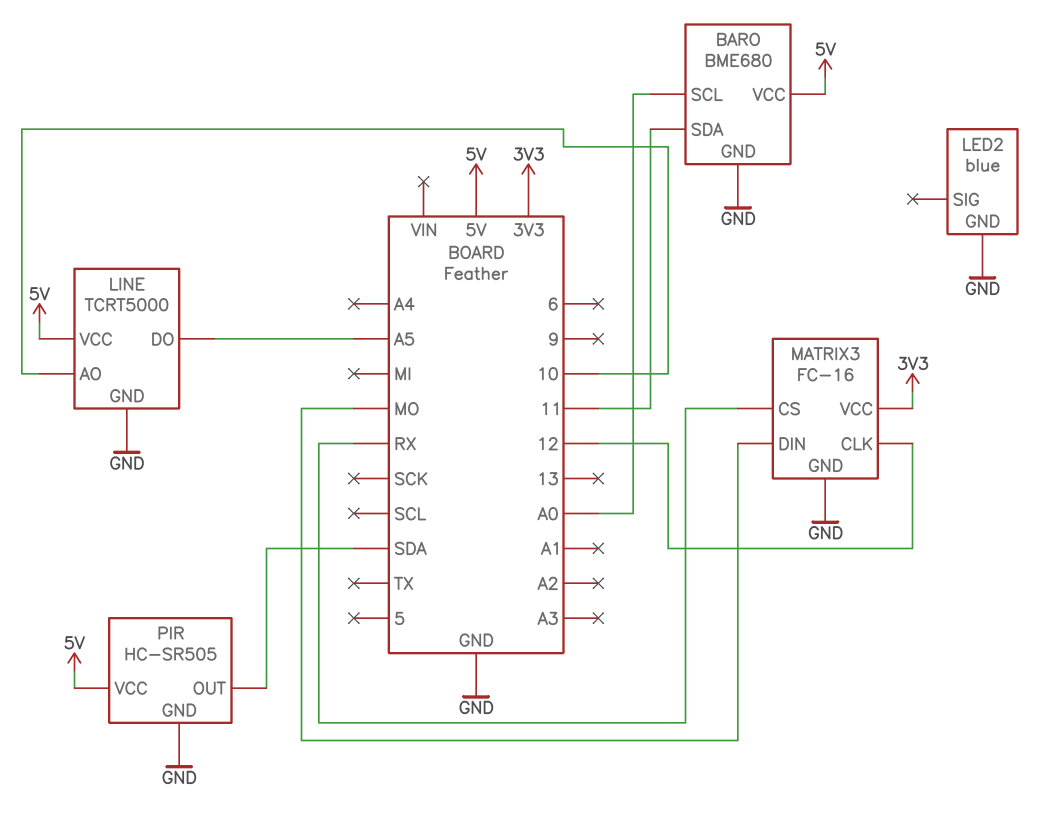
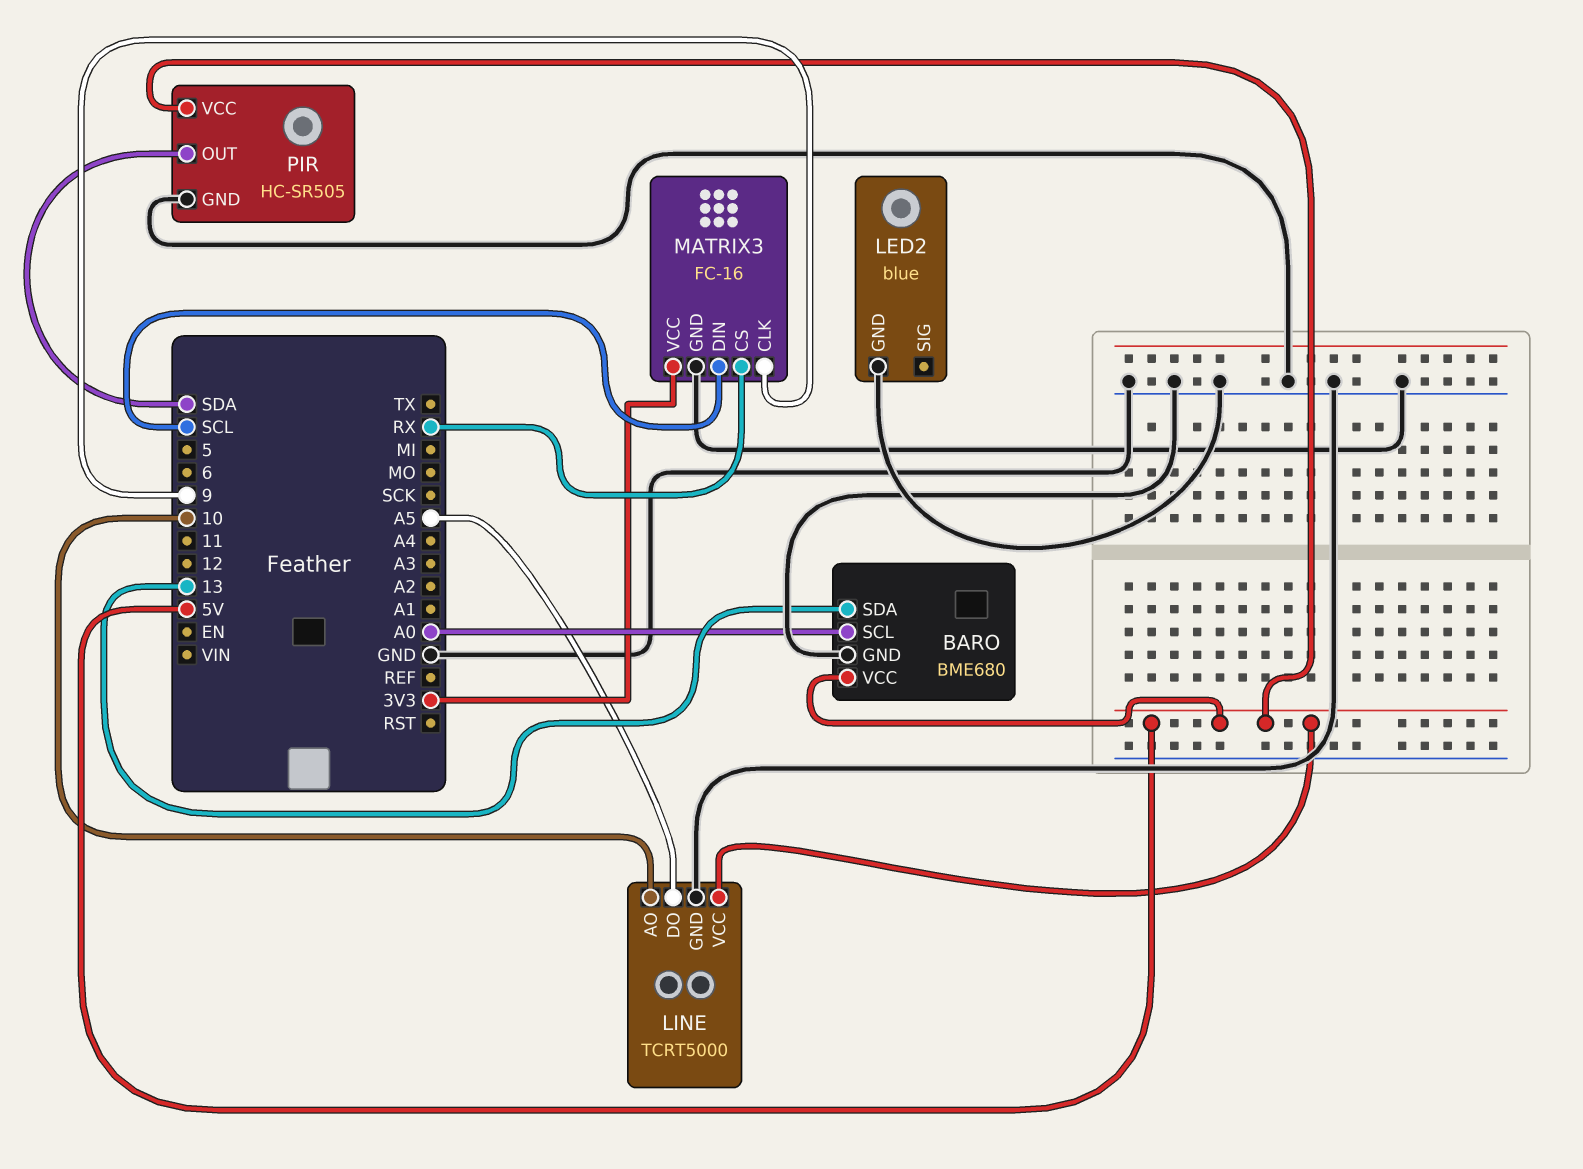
BARO pin SDA: 11 -> 13
MATRIX3 pin CLK: 12 -> 9
MATRIX3 pin DIN: MO -> SCL

